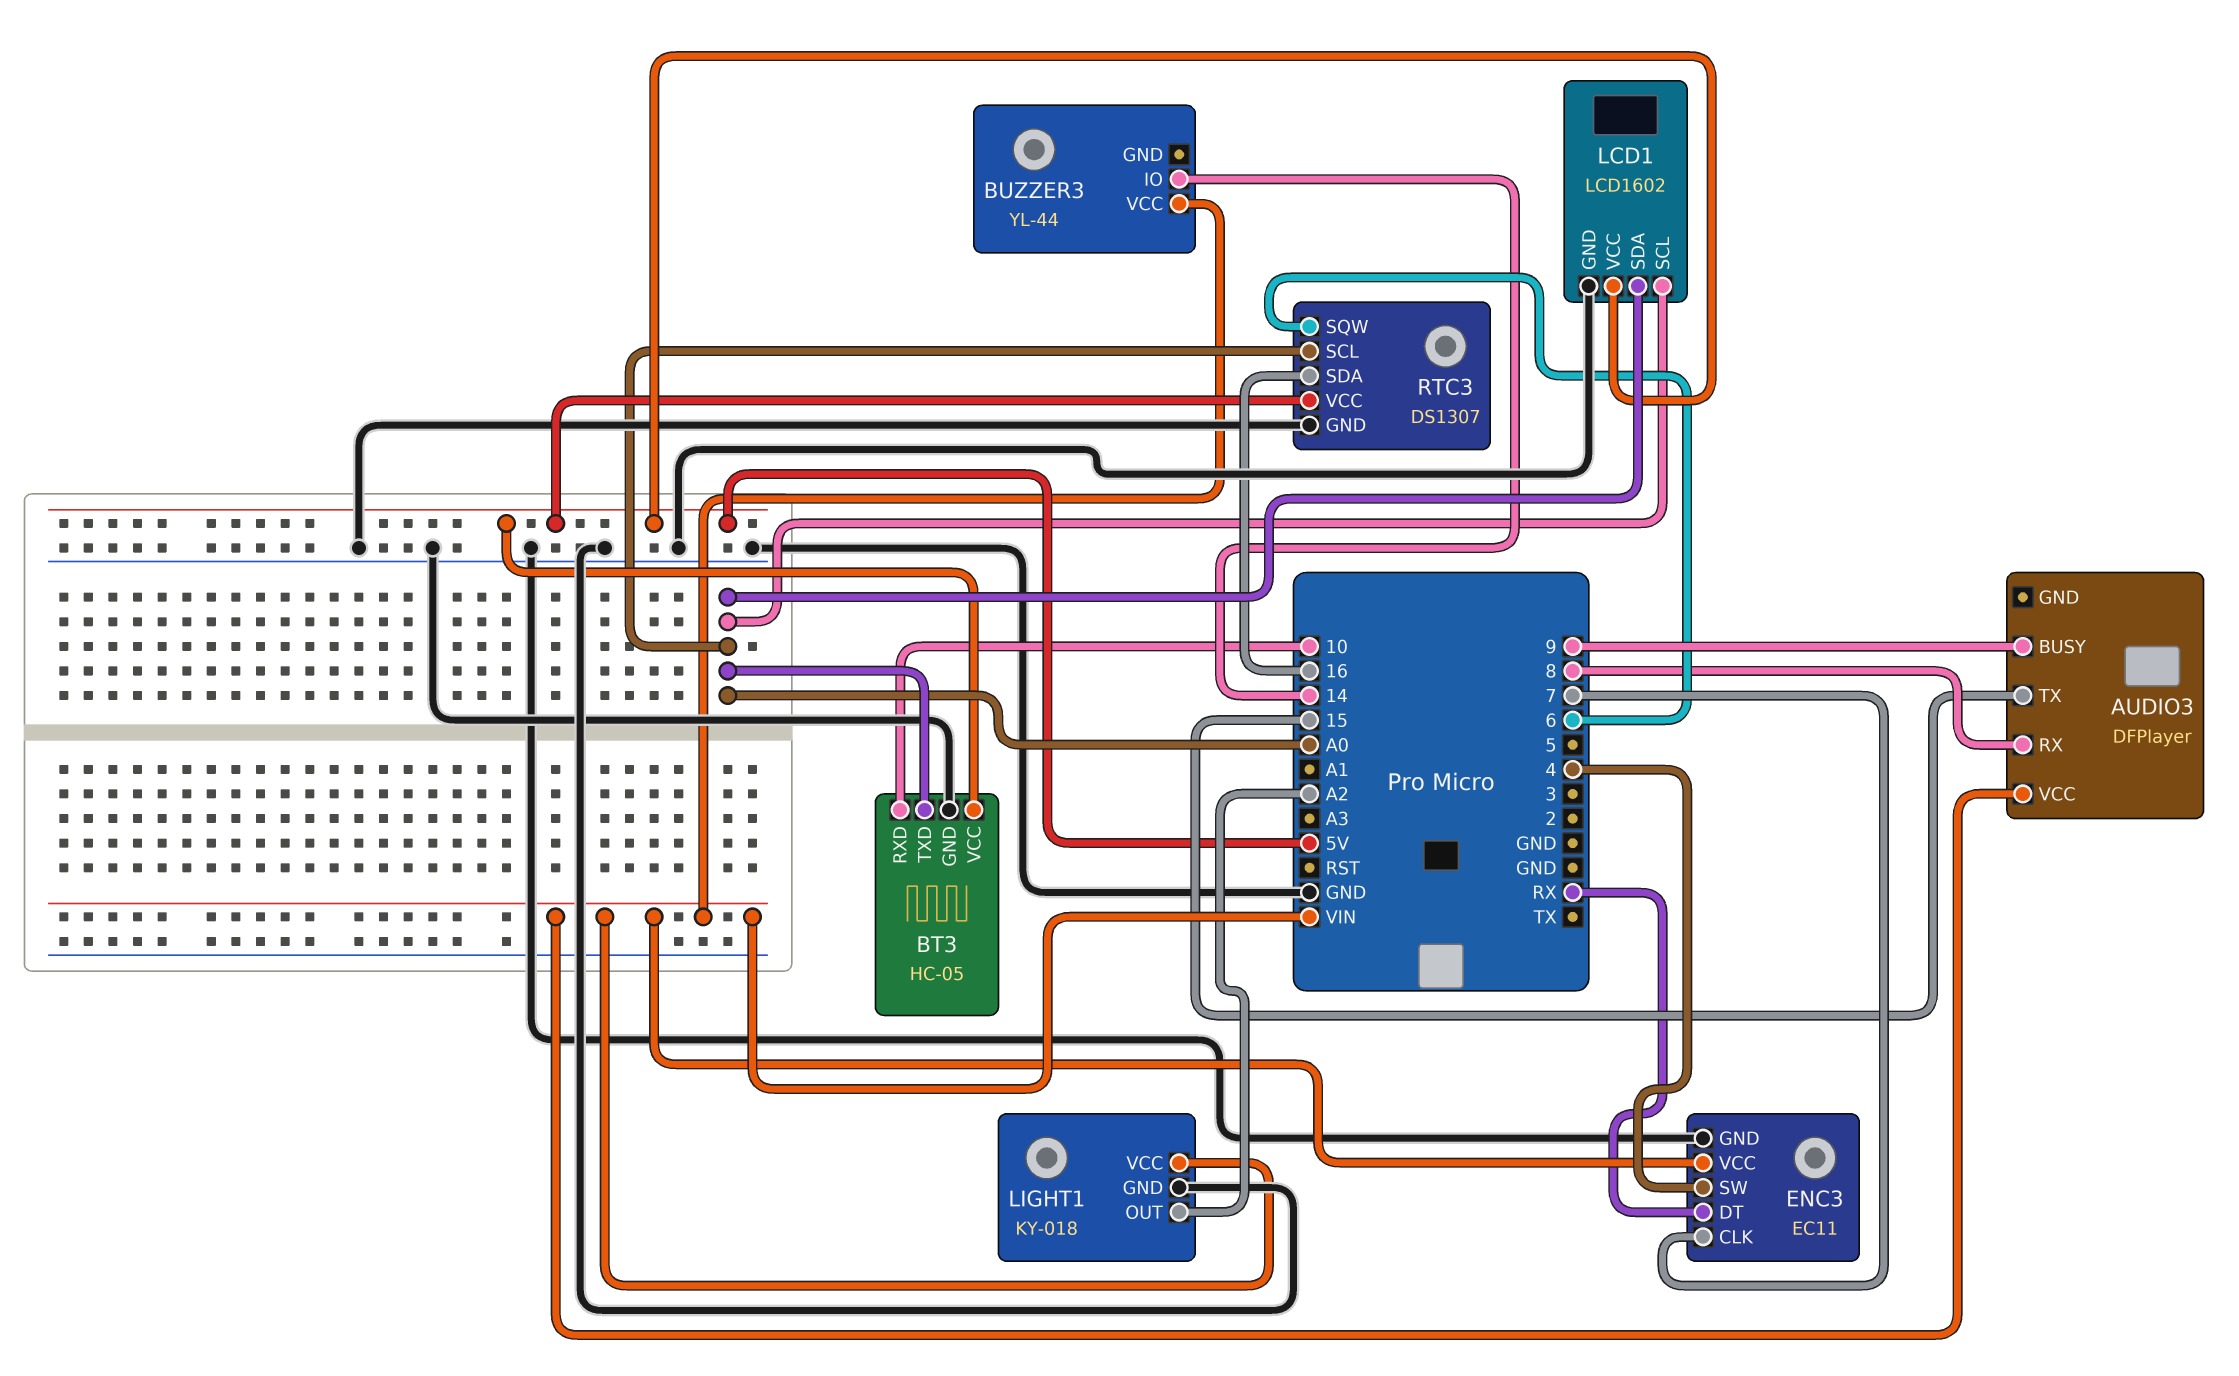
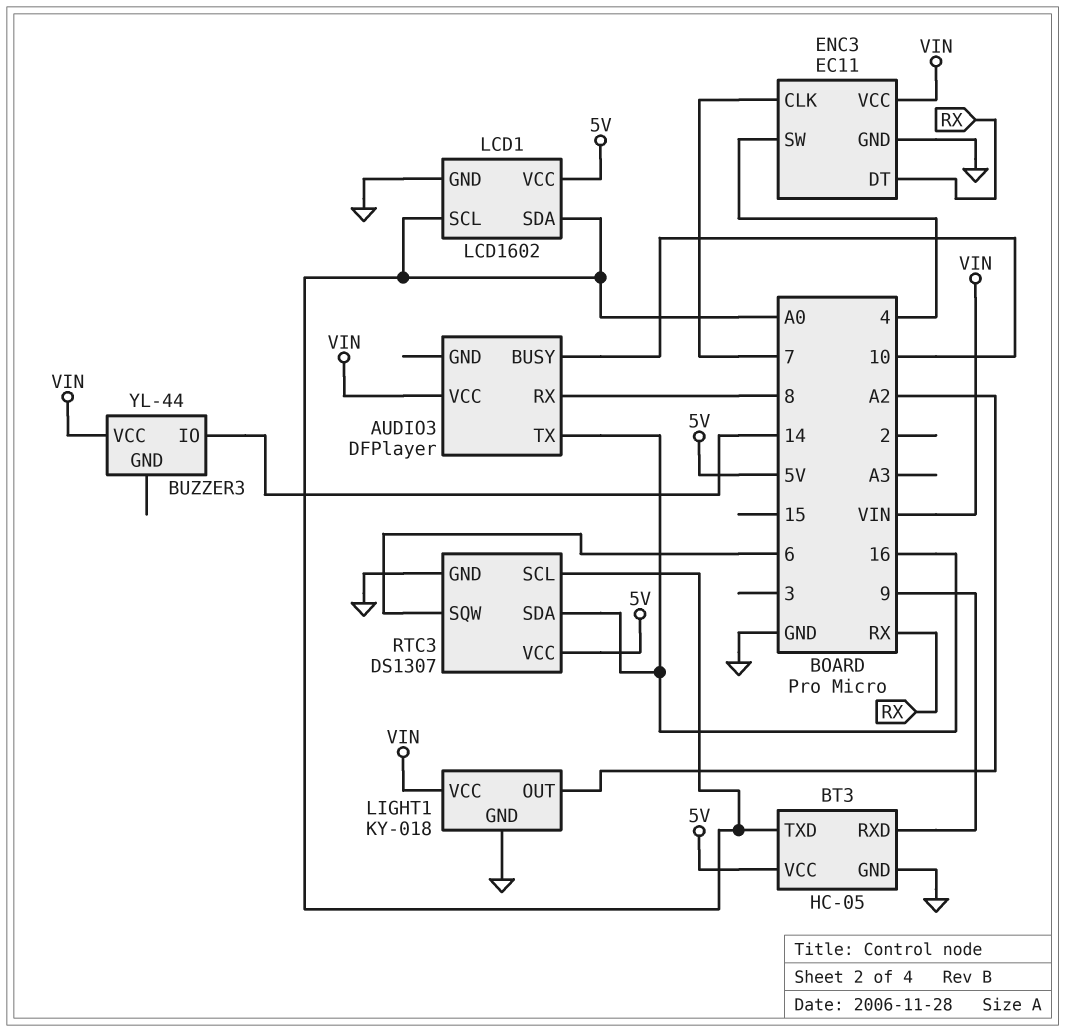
AUDIO3 pin BUSY: 9 -> 10
AUDIO3 pin TX: 15 -> 16
BT3 pin RXD: 10 -> 9

